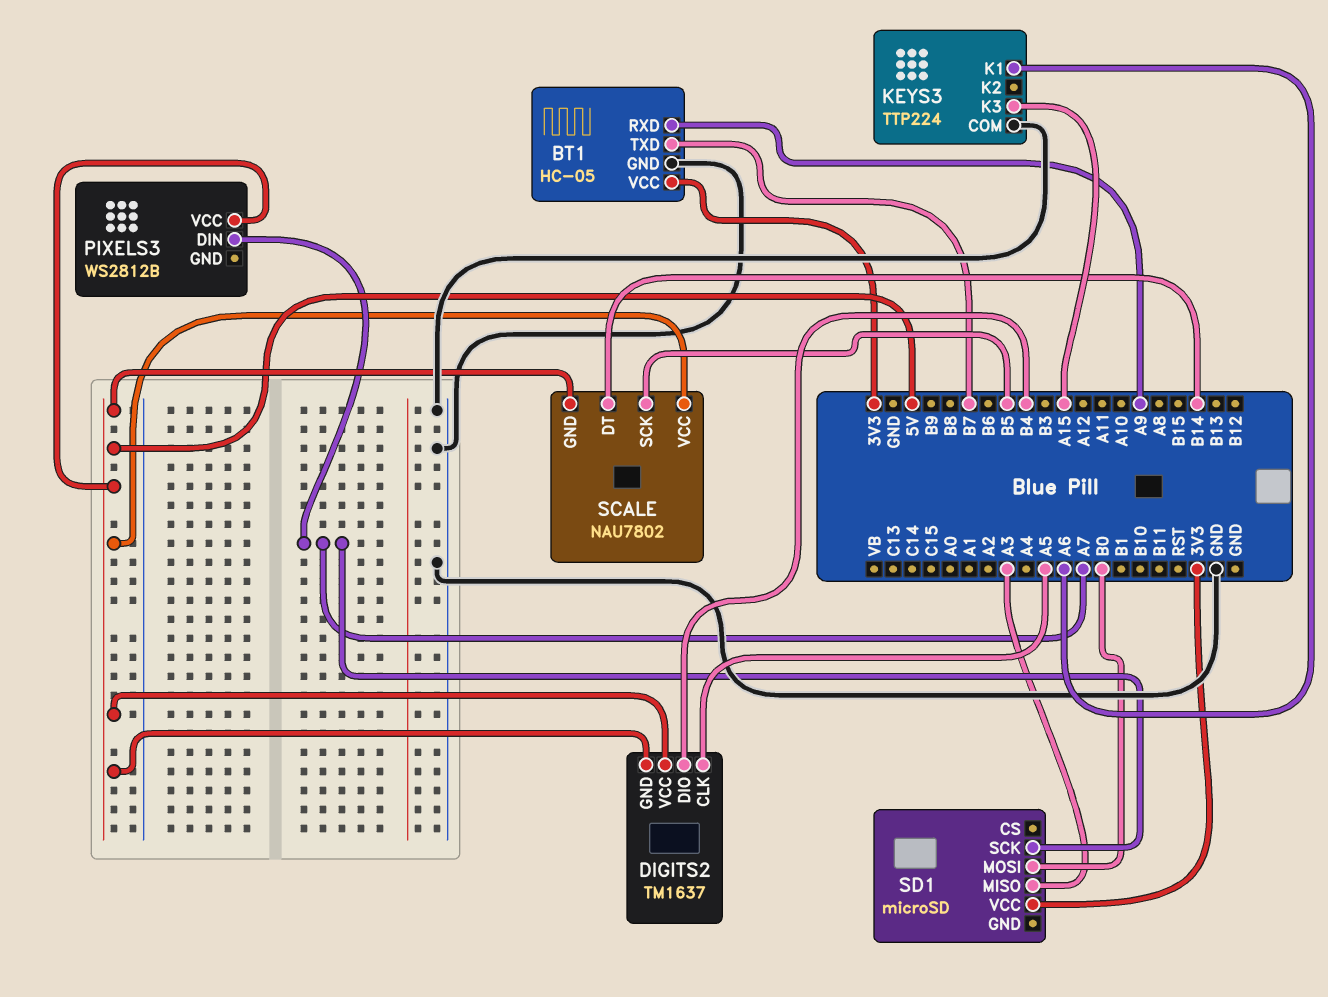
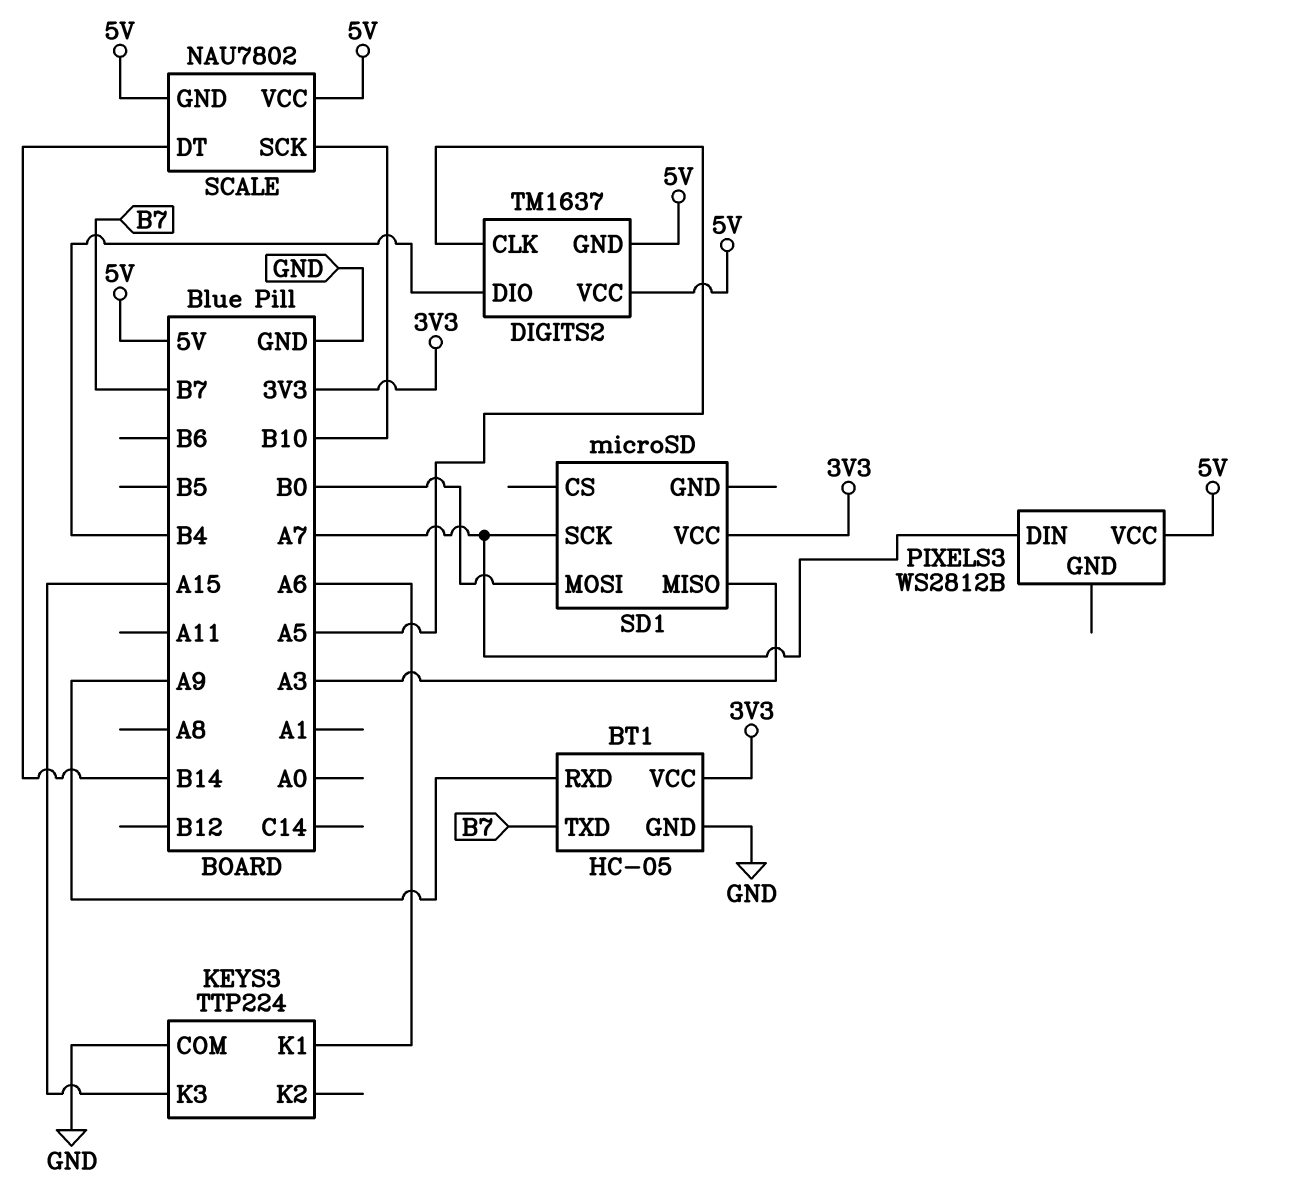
SCALE pin SCK: B5 -> B10

